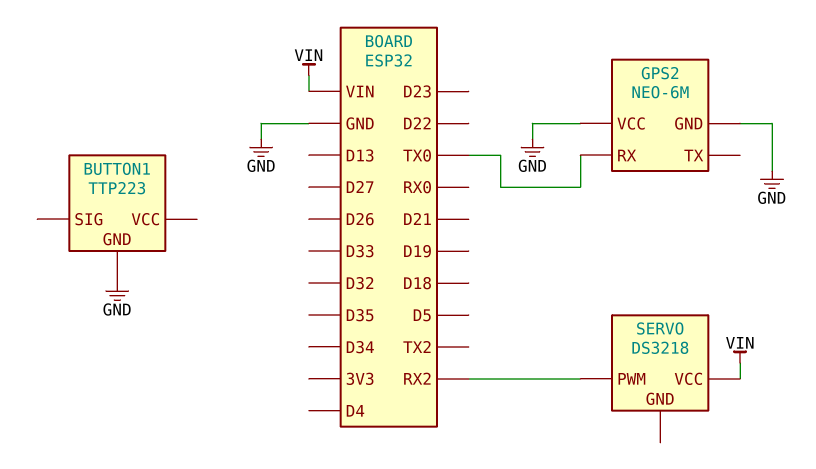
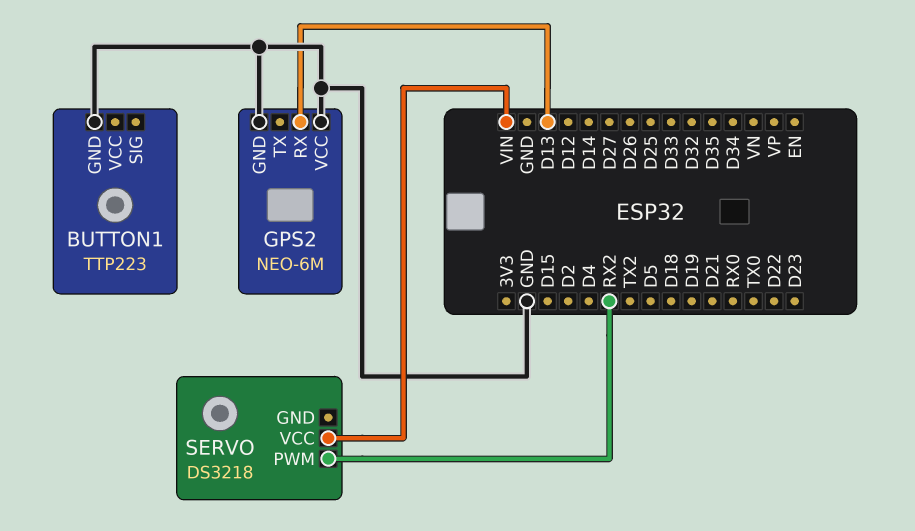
GPS2 pin RX: TX0 -> D13

